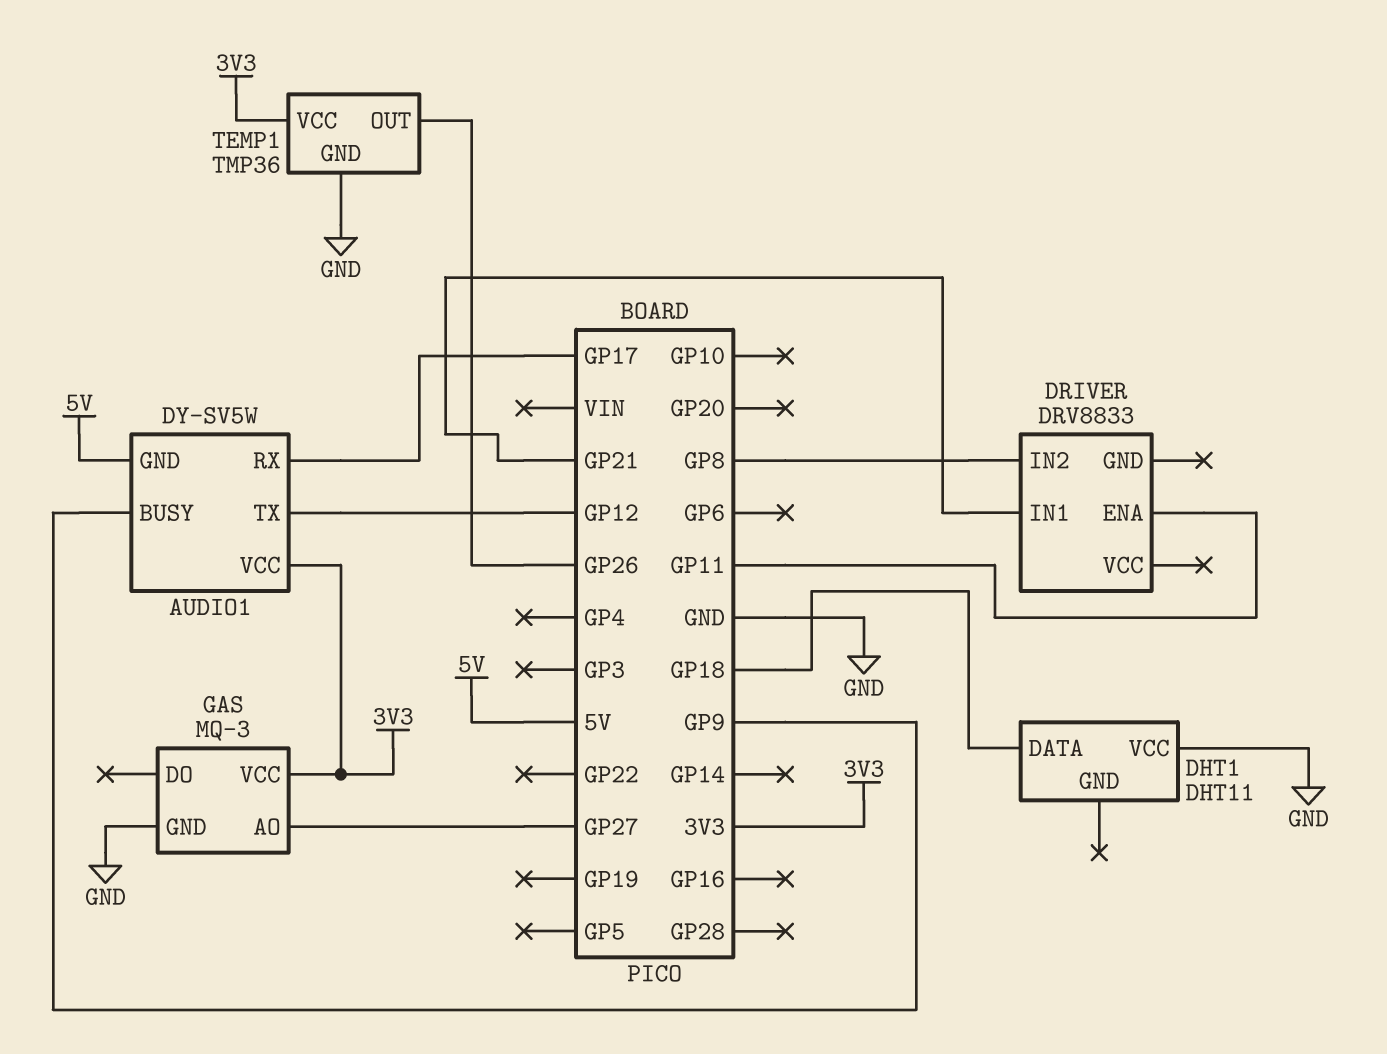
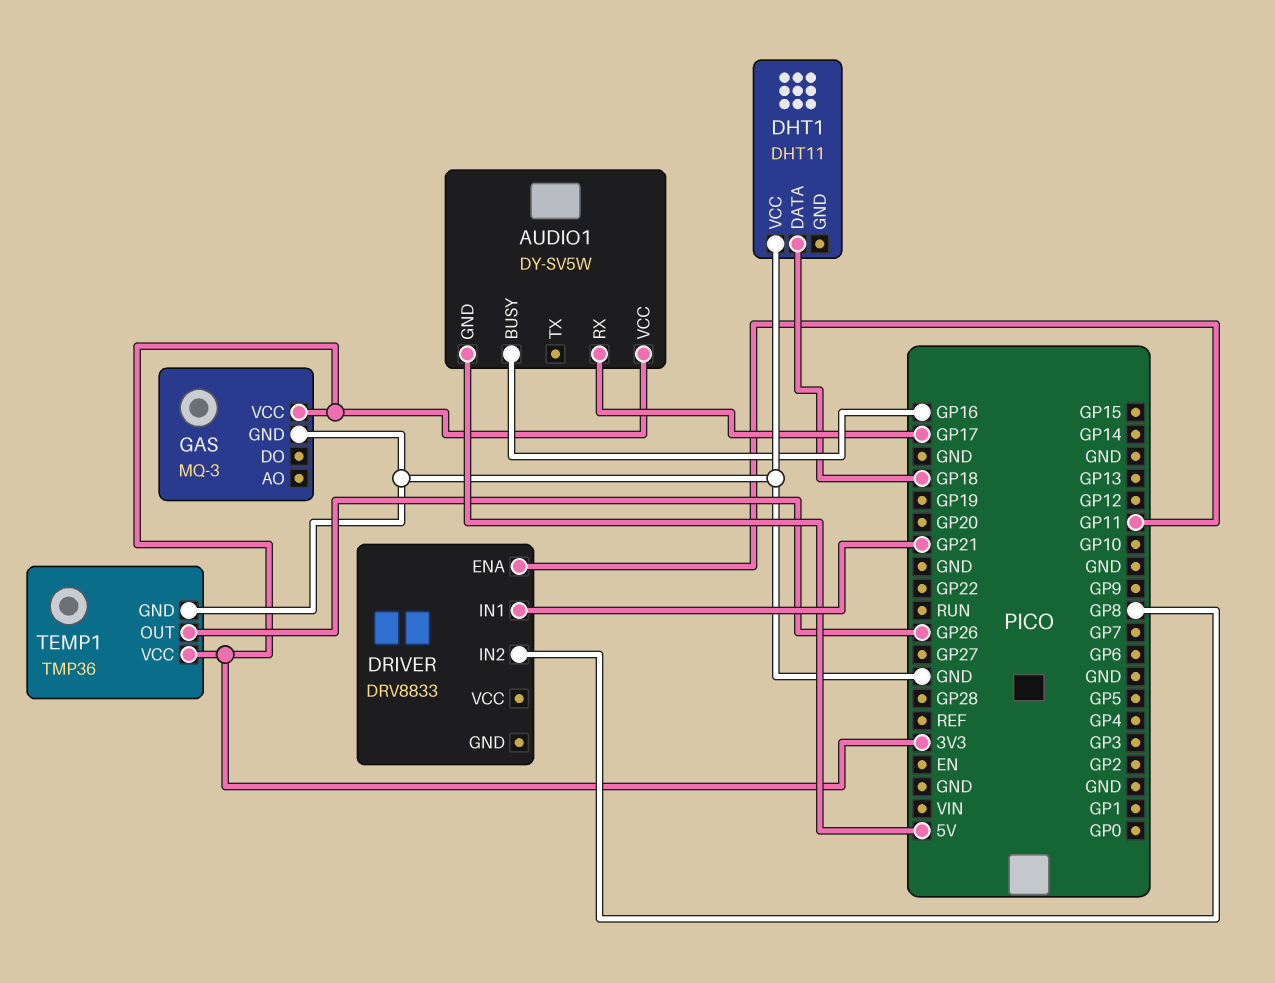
AUDIO1 pin BUSY: GP9 -> GP16
AUDIO1 pin TX: GP12 -> none
GAS pin AO: GP27 -> none

